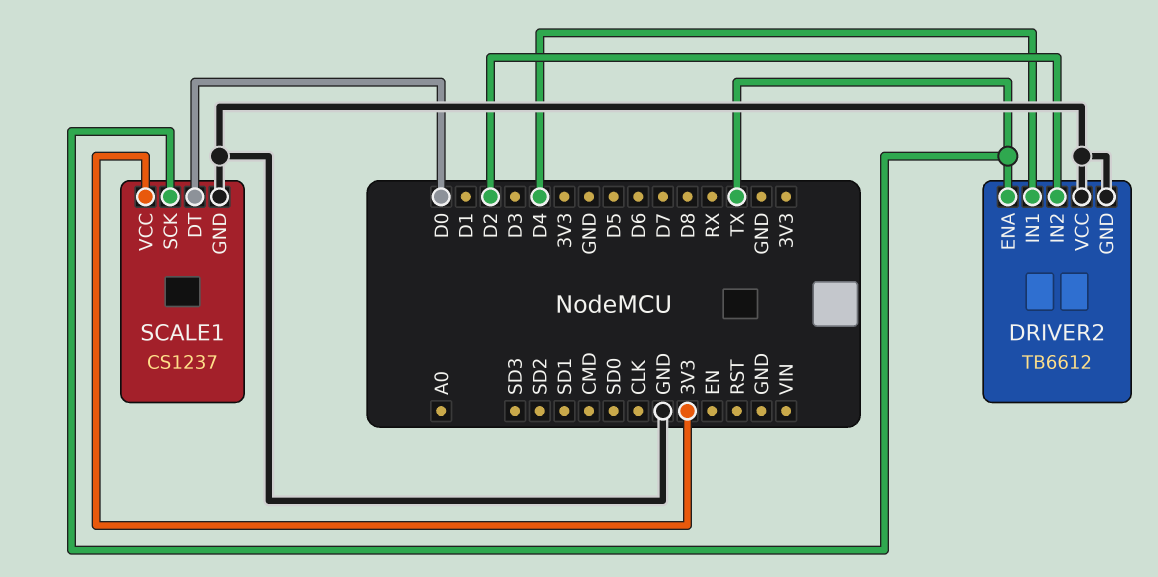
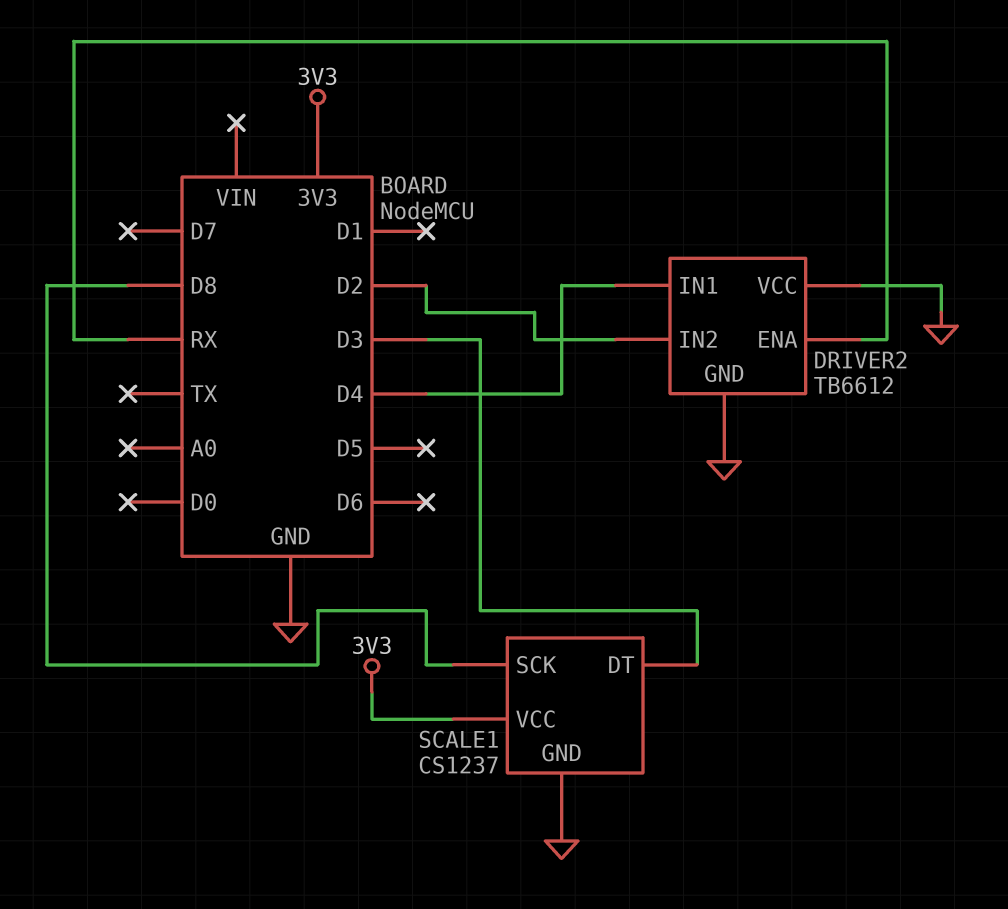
DRIVER2 pin ENA: TX -> RX
SCALE1 pin DT: D0 -> D3
SCALE1 pin SCK: TX -> D8

